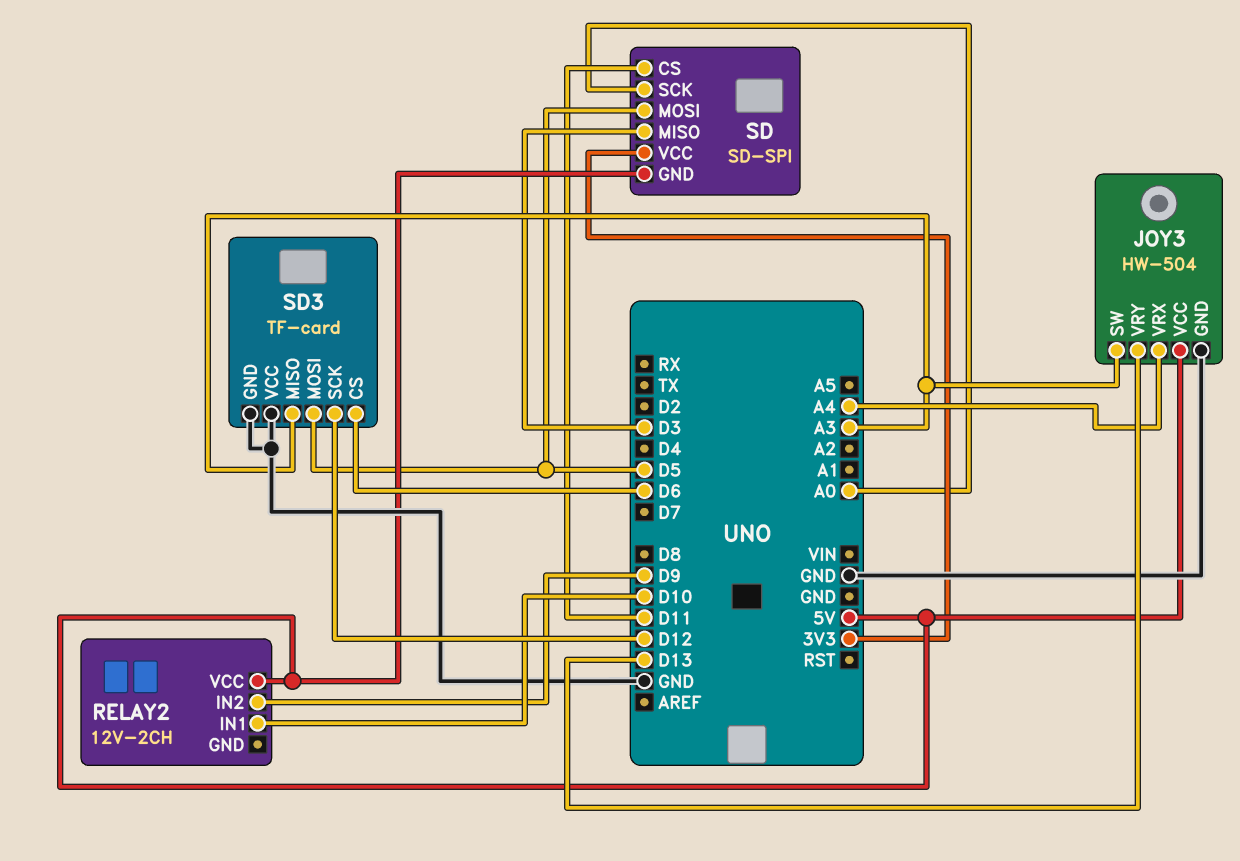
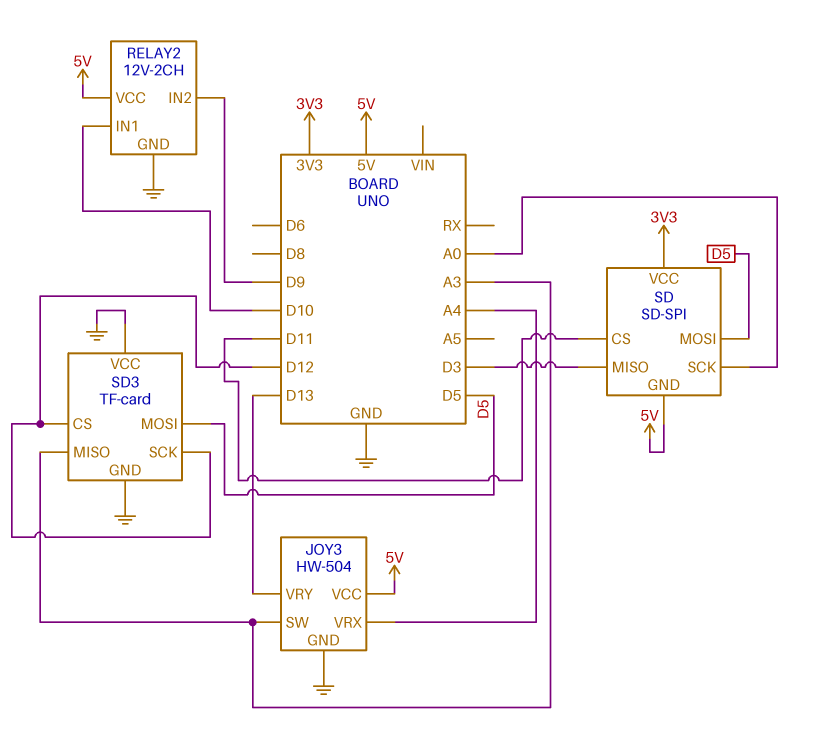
RELAY2 pin GND: none -> GND
SD3 pin CS: D6 -> D12

